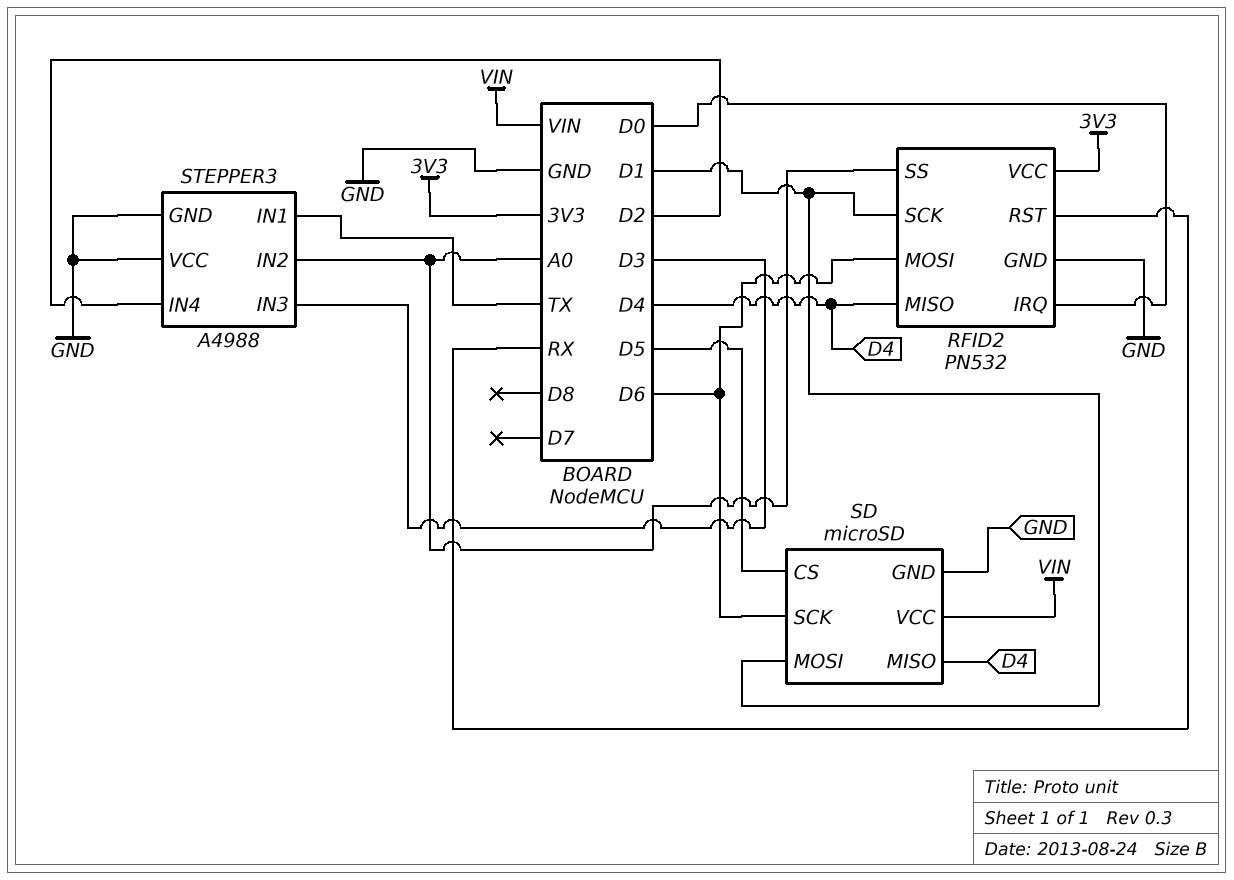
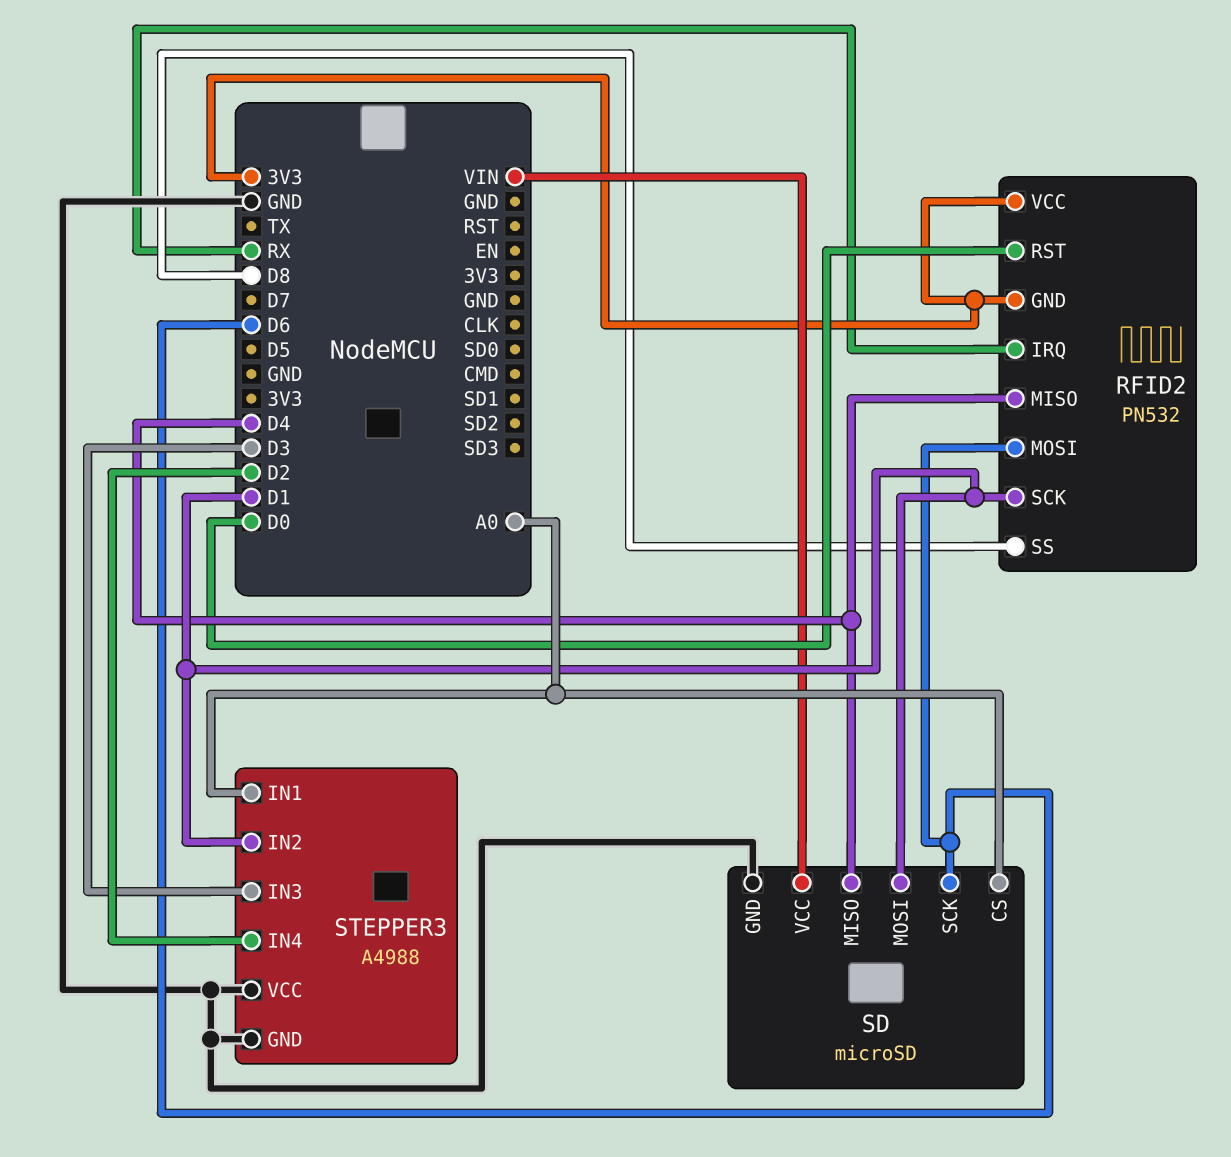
RFID2 pin GND: GND -> 3V3
RFID2 pin IRQ: D0 -> RX
RFID2 pin RST: RX -> D0
RFID2 pin SS: A0 -> D8
SD pin CS: D5 -> A0
STEPPER3 pin IN1: TX -> A0
STEPPER3 pin IN2: A0 -> D1

